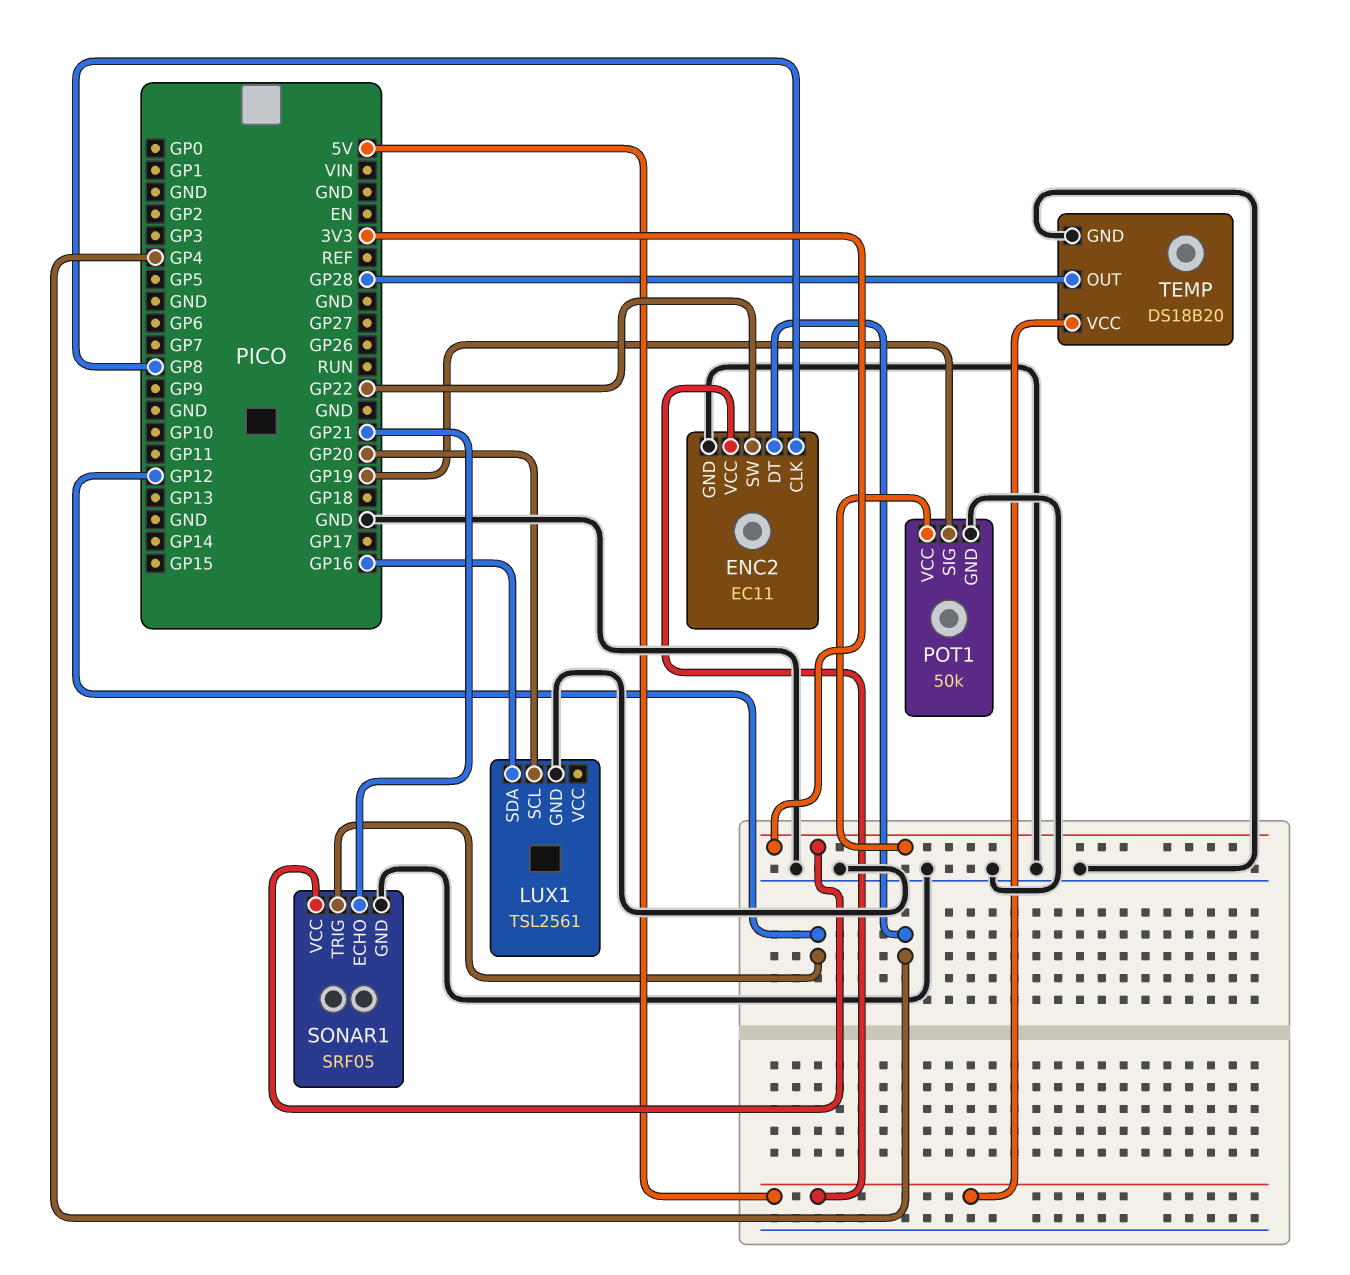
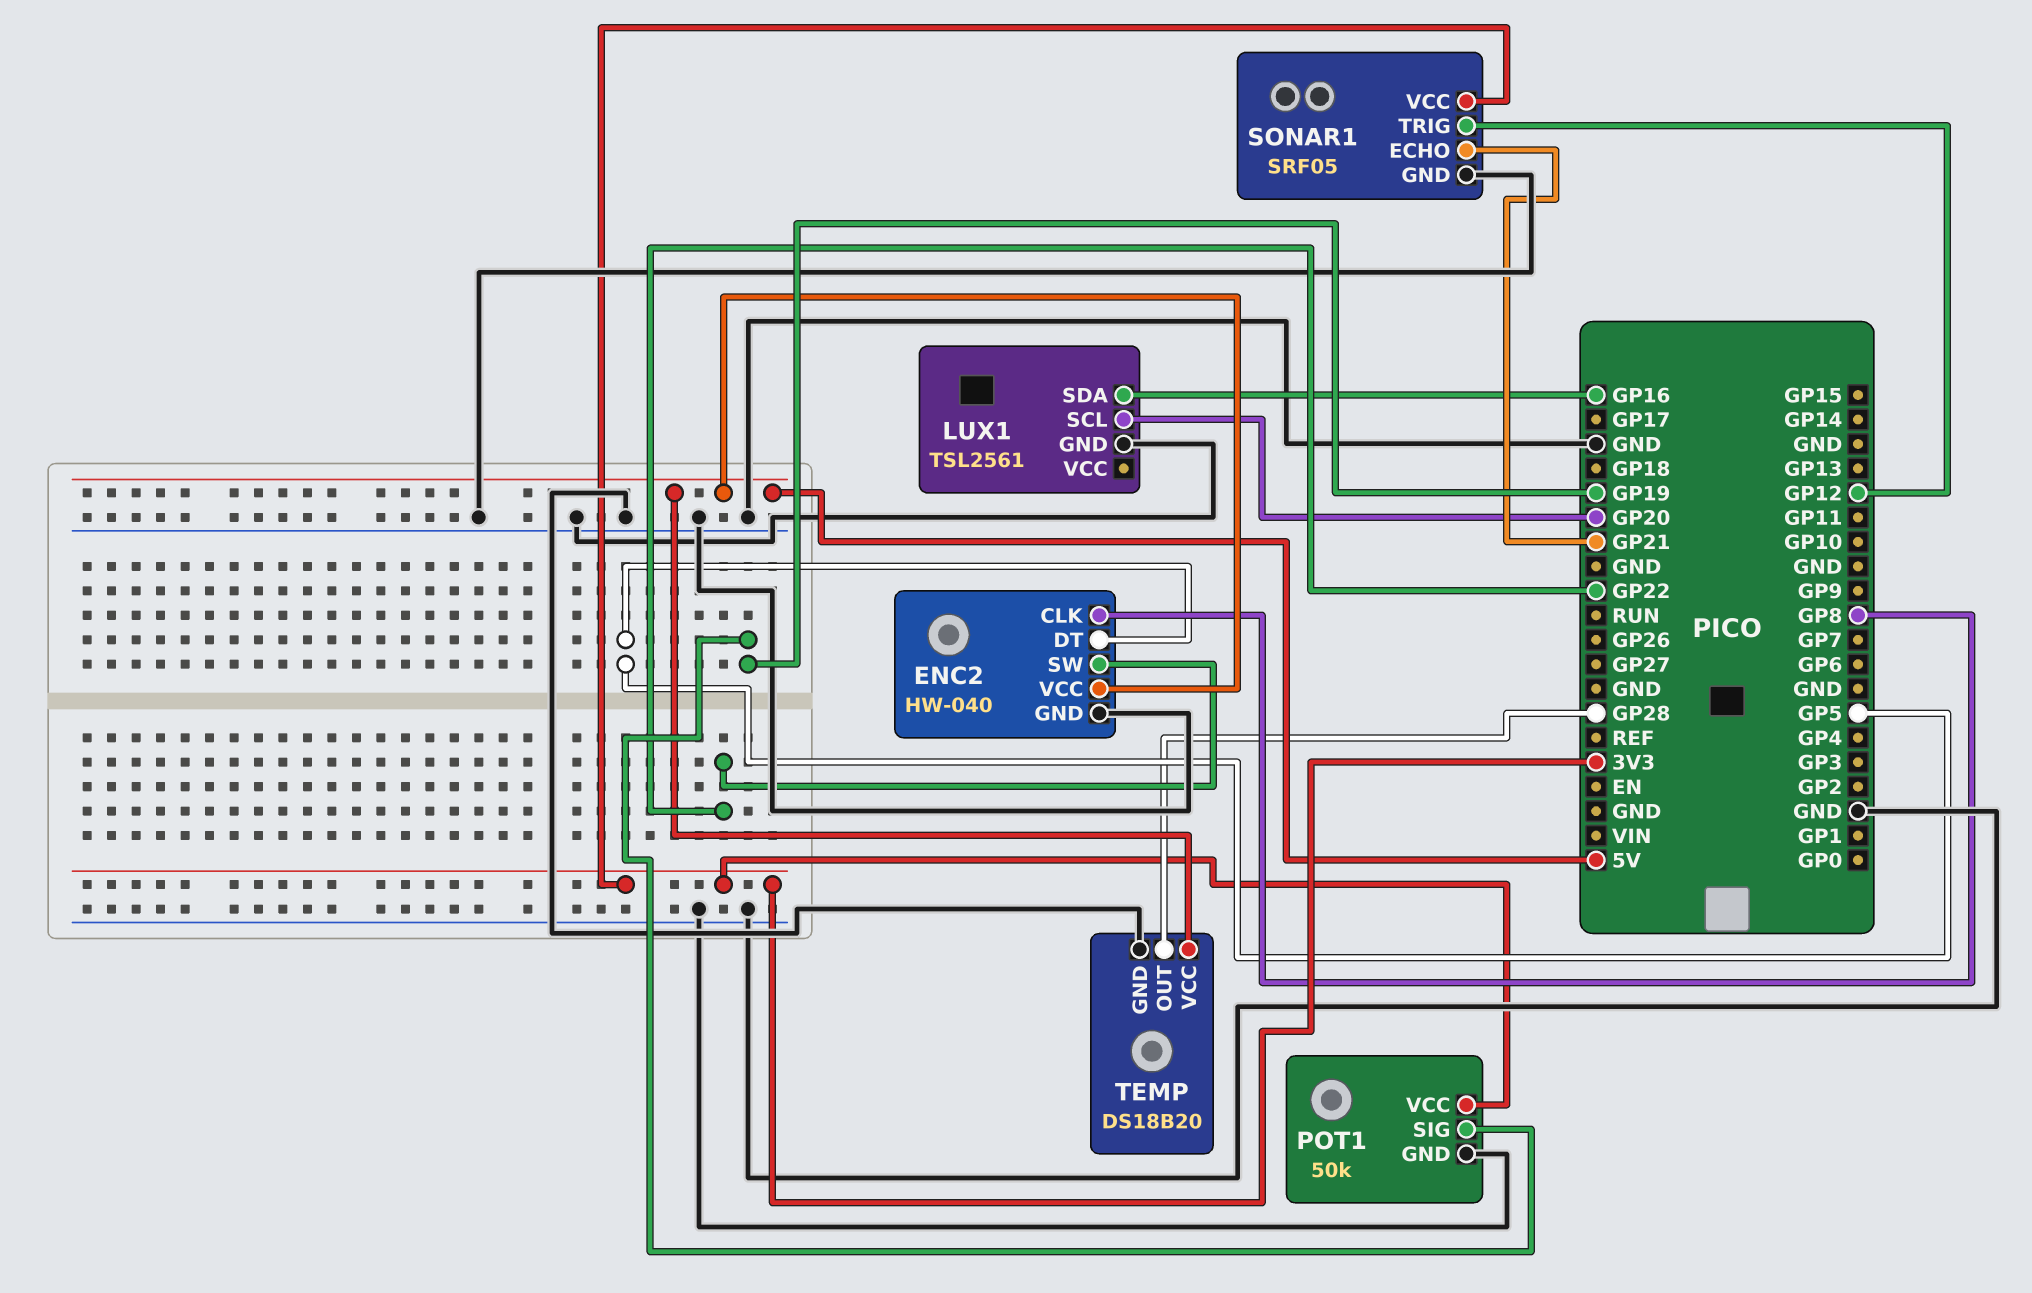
ENC2: EC11 -> HW-040
ENC2 pin DT: GP4 -> GP5

